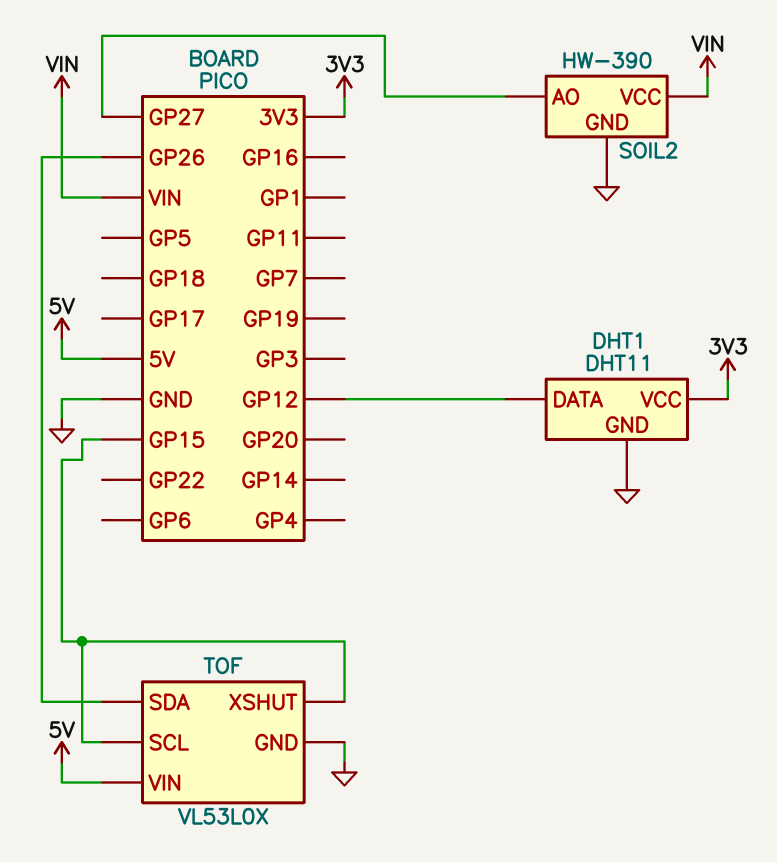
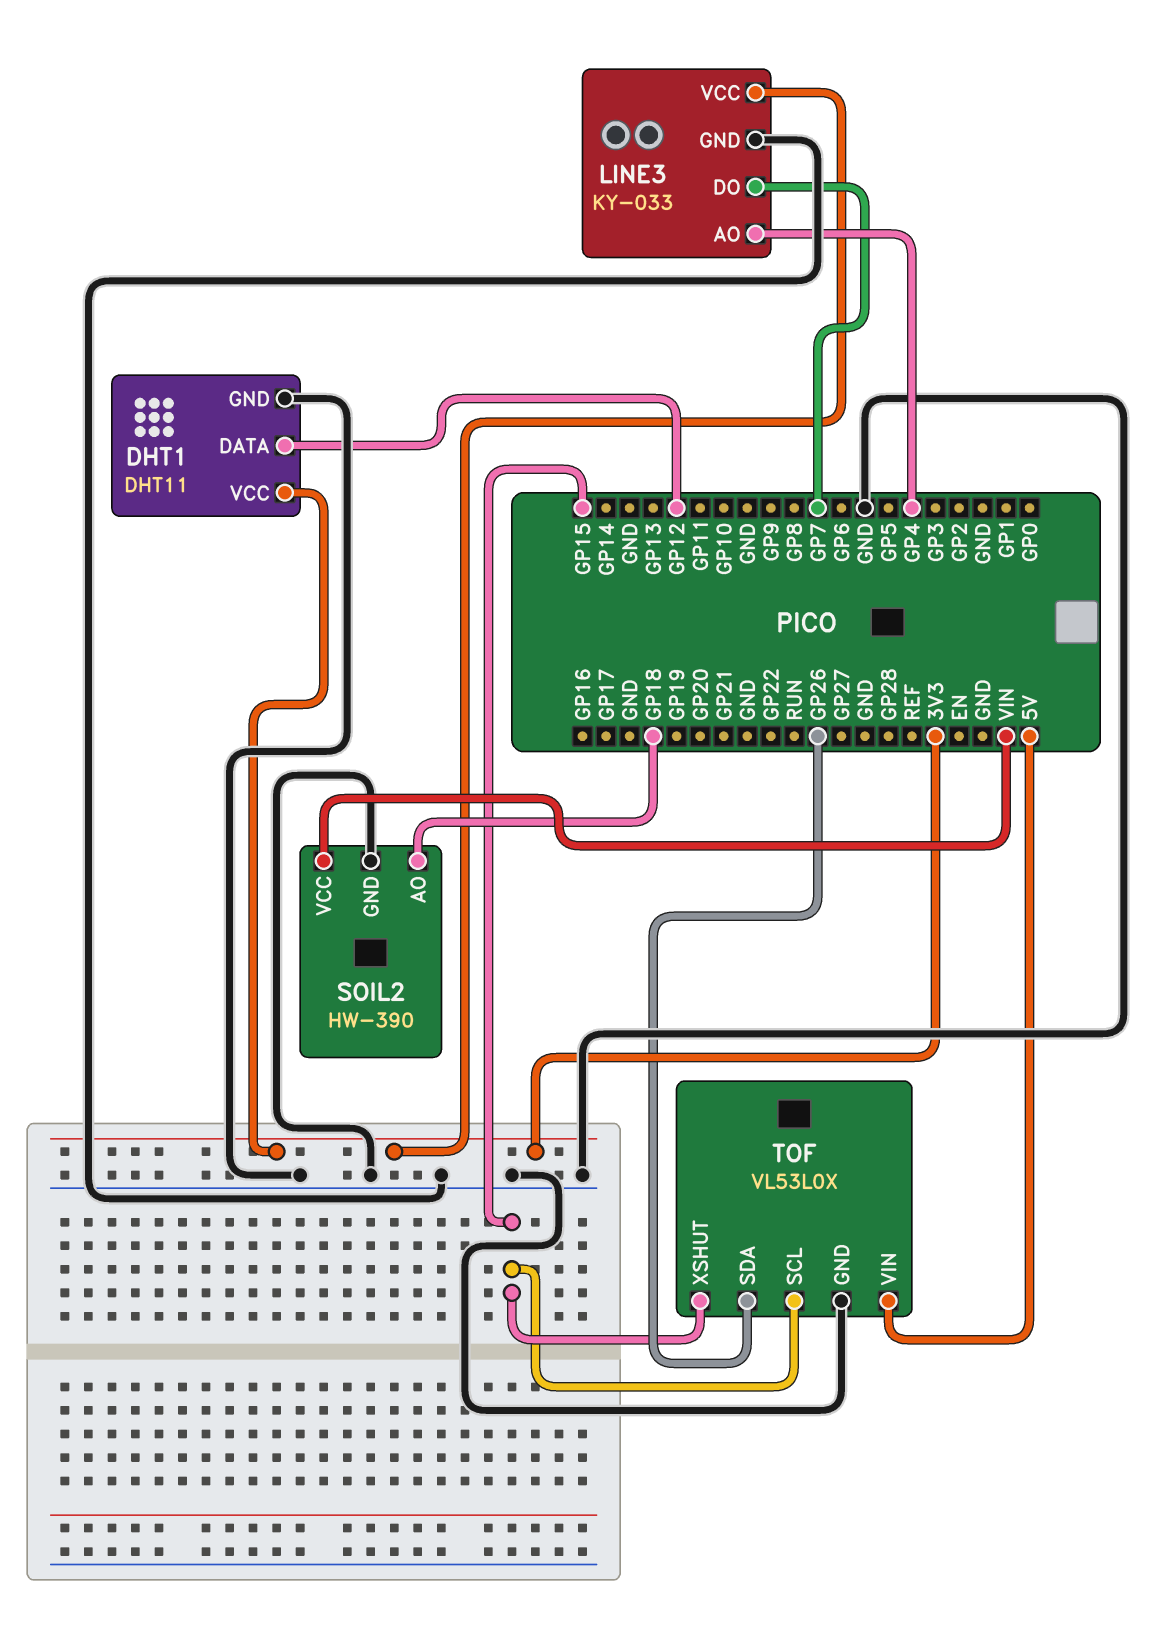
LINE3: none -> KY-033
LINE3 pin AO: none -> GP4
LINE3 pin DO: none -> GP7
LINE3 pin GND: none -> GND
LINE3 pin VCC: none -> 3V3
SOIL2 pin AO: GP27 -> GP18

